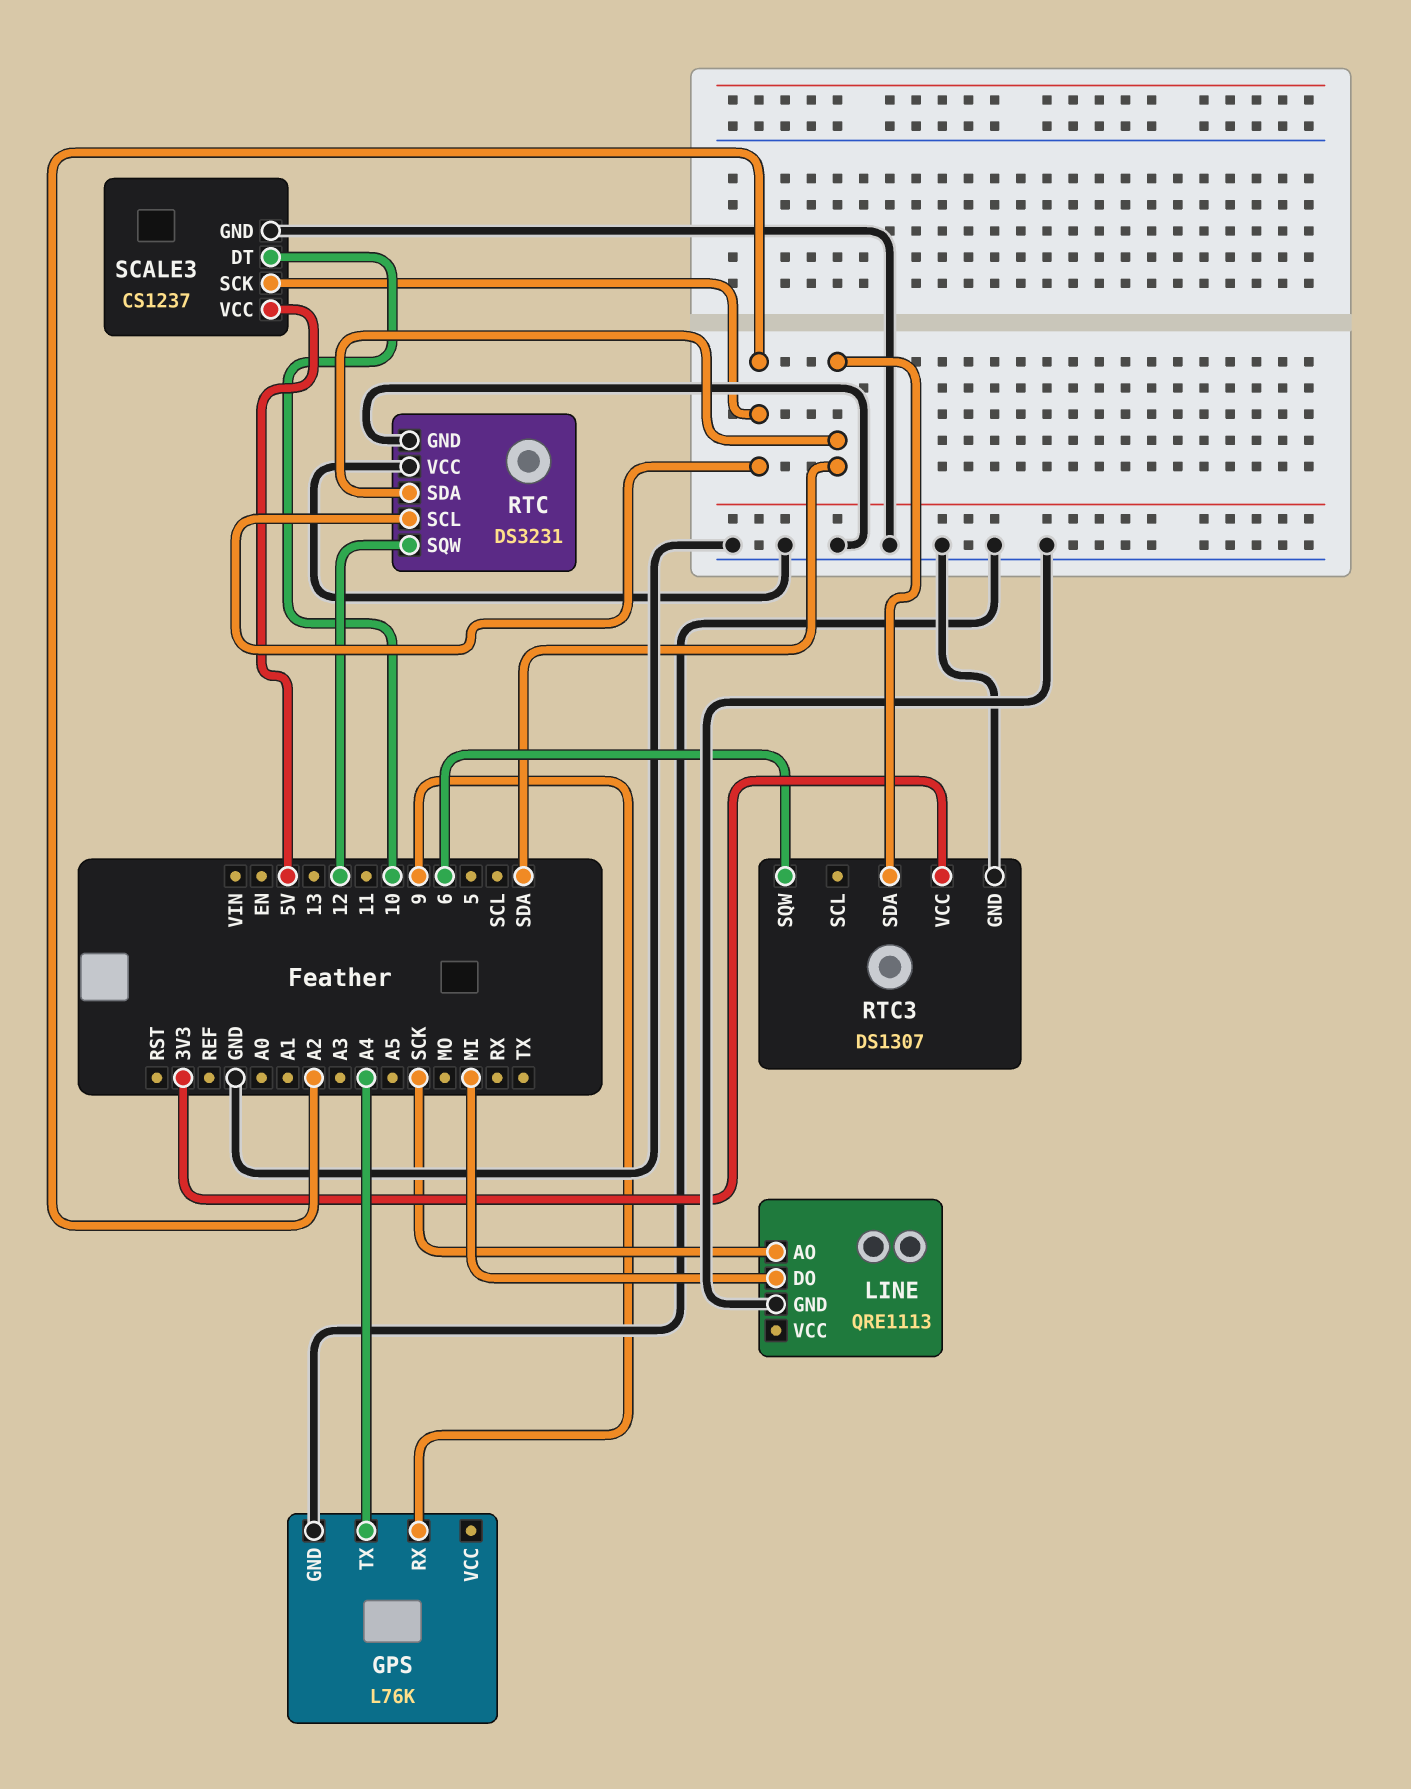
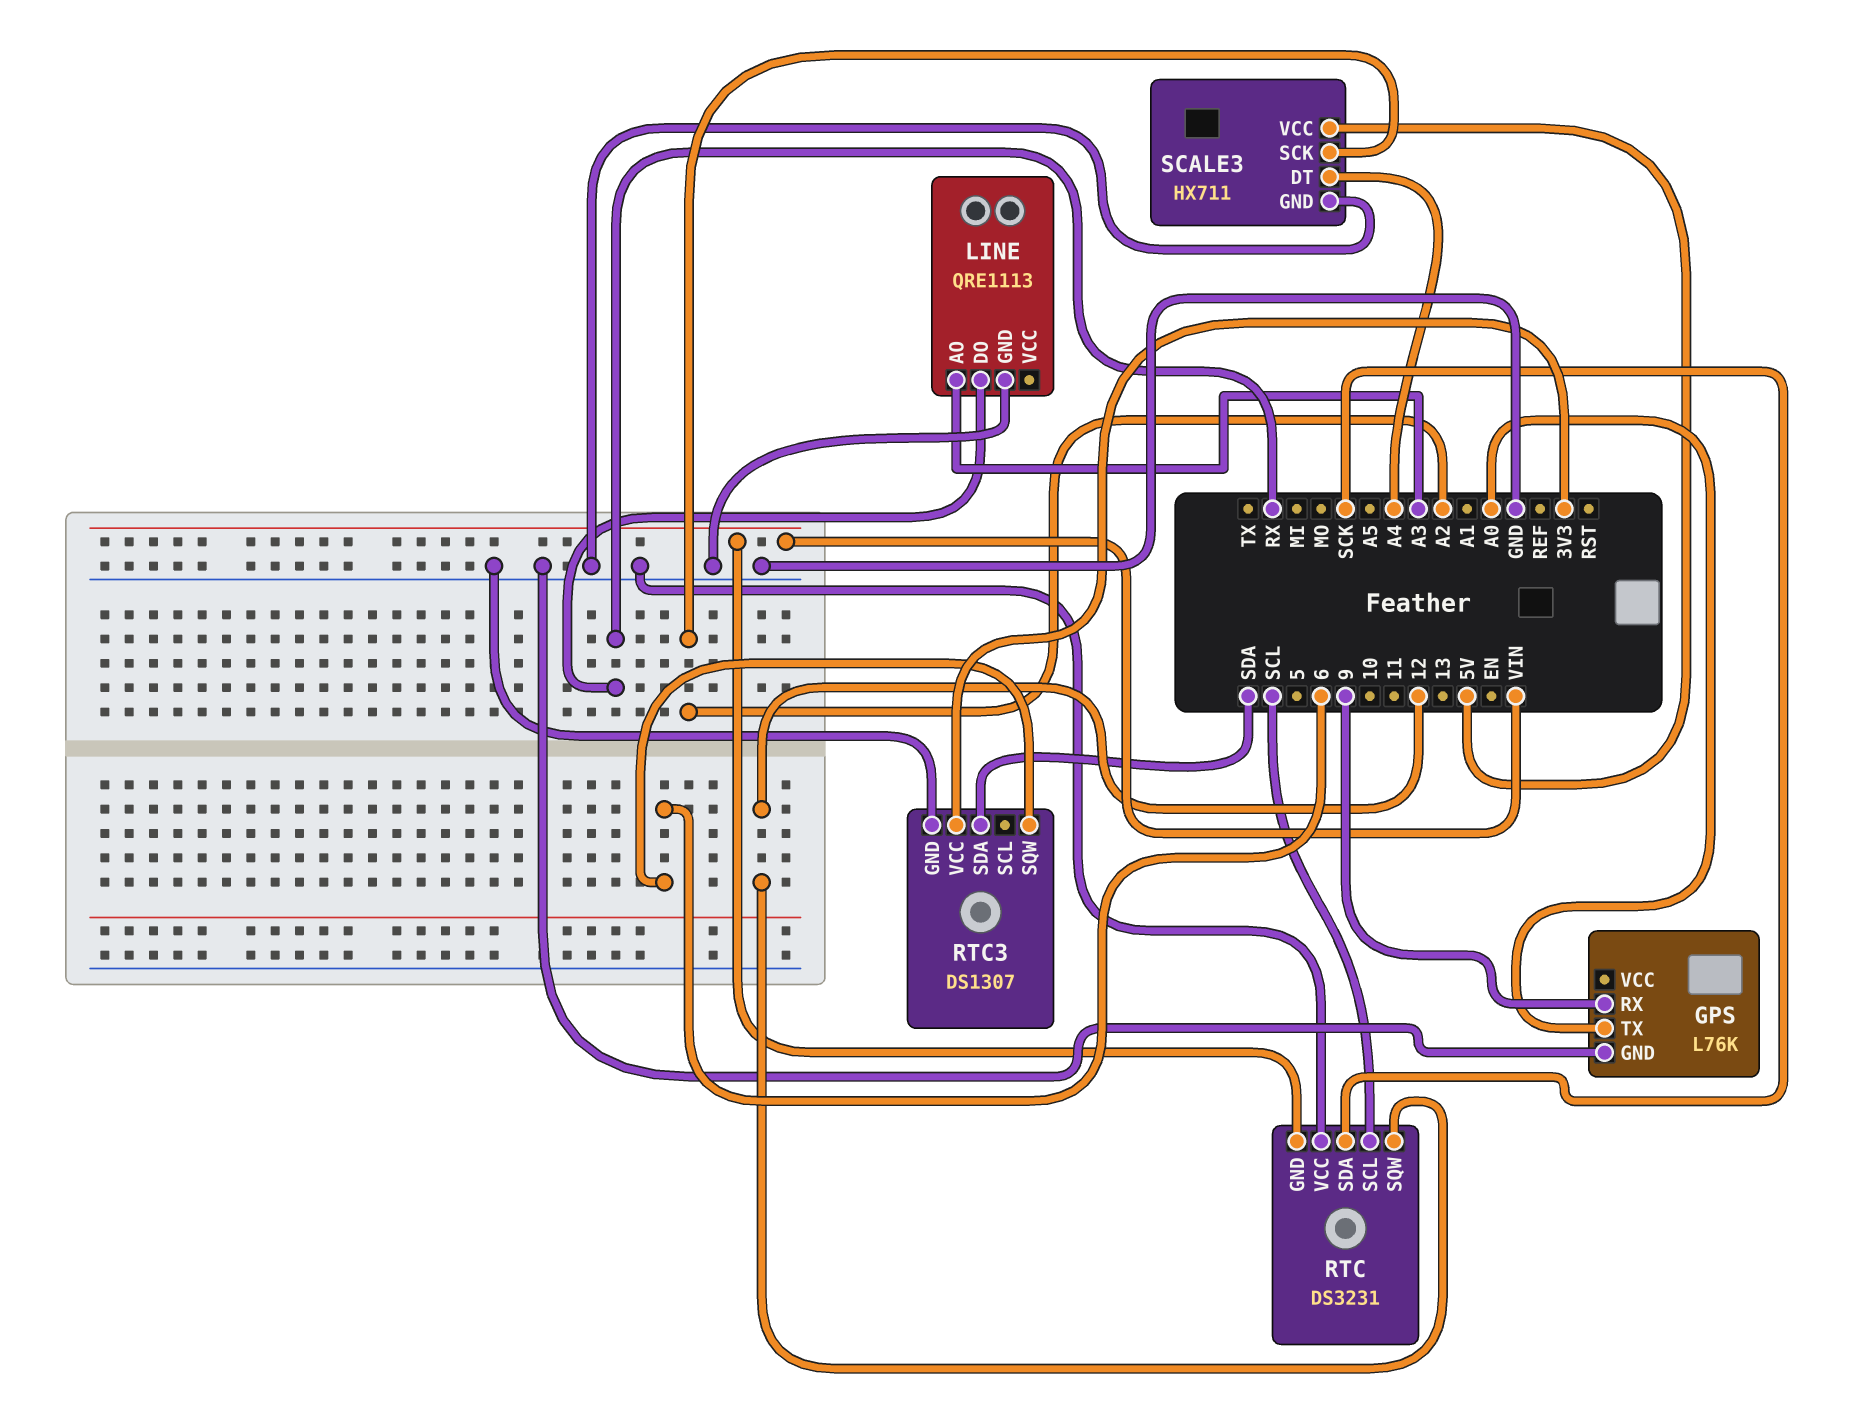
GPS pin TX: A4 -> A0
LINE pin AO: SCK -> A3
LINE pin DO: MI -> RX
RTC pin GND: GND -> VIN
RTC pin SCL: A2 -> SCL
RTC pin SDA: SDA -> SCK
SCALE3: CS1237 -> HX711
SCALE3 pin DT: 10 -> A4

